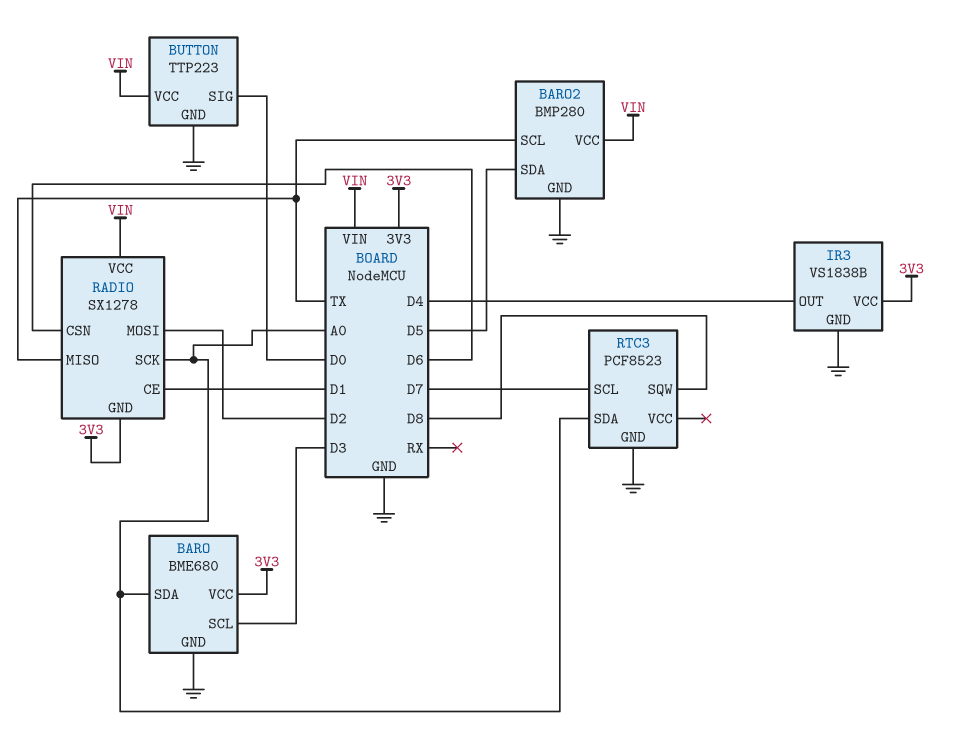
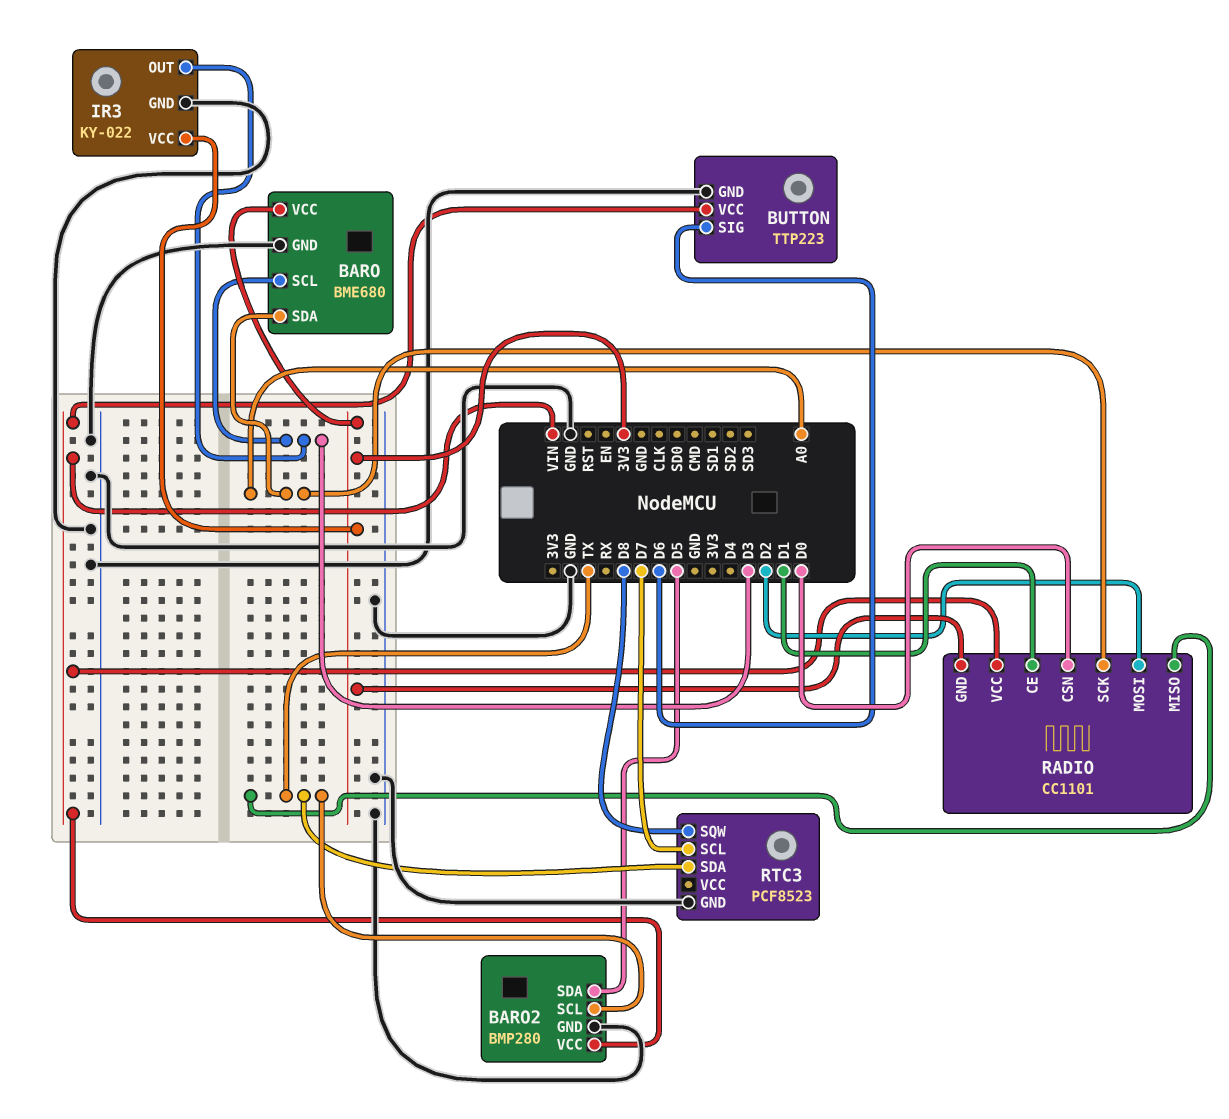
BUTTON pin SIG: D0 -> D6
IR3: VS1838B -> KY-022
IR3 pin OUT: D4 -> D3
RADIO: SX1278 -> CC1101
RADIO pin CSN: D6 -> D0
RTC3 pin SDA: A0 -> TX

